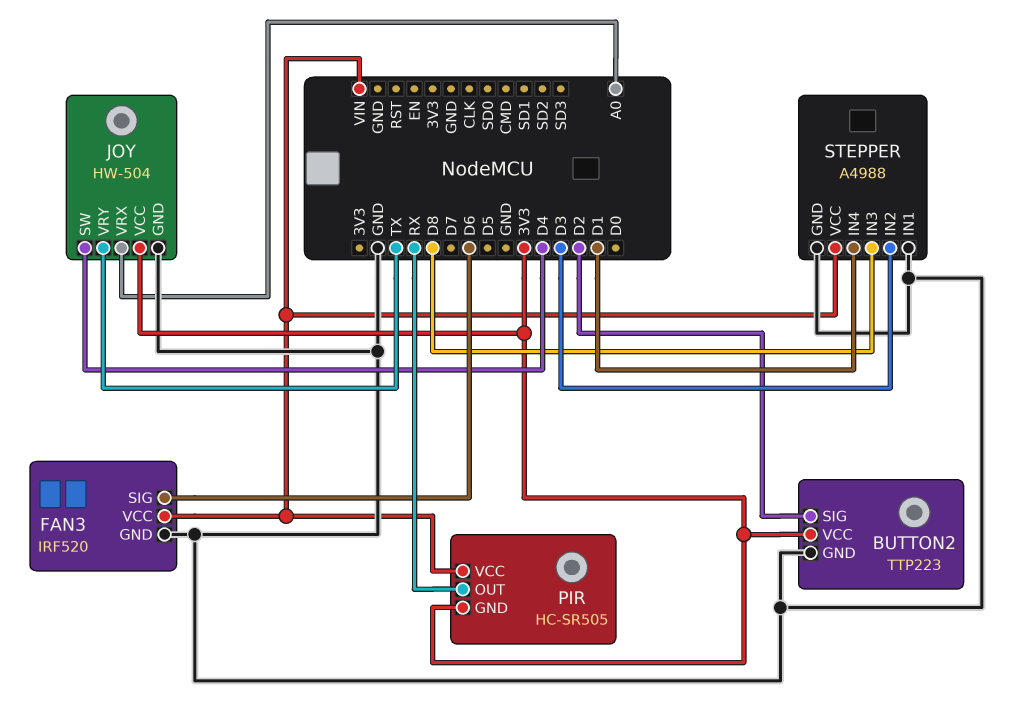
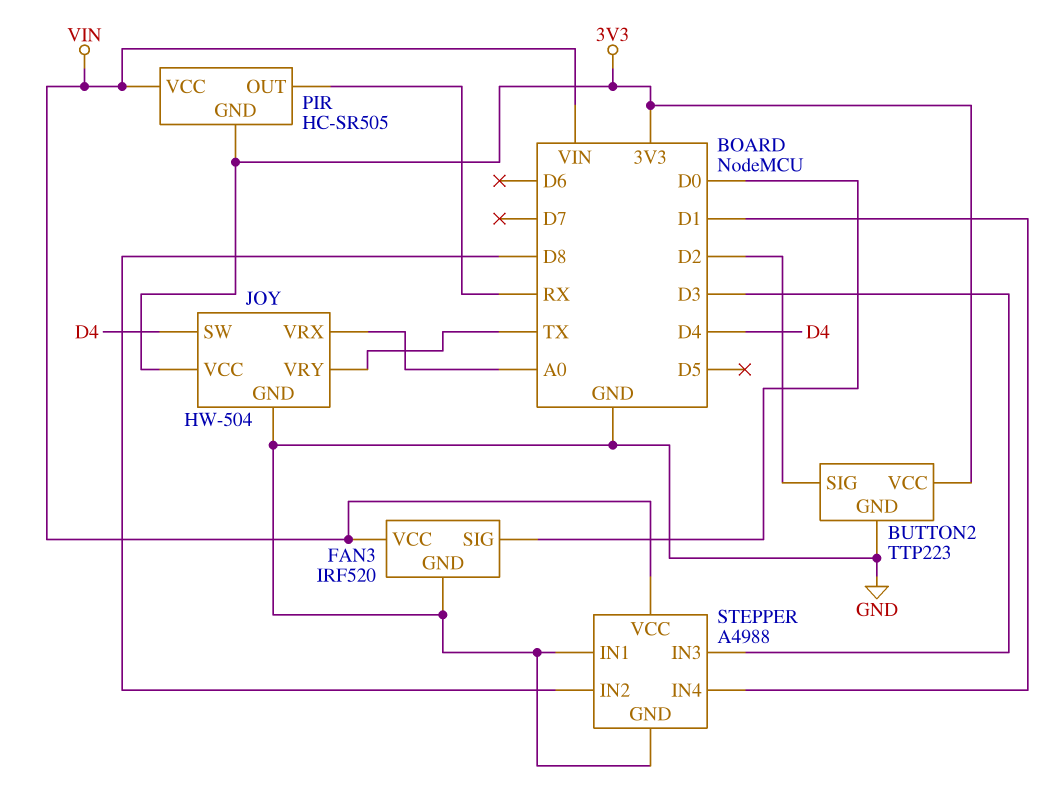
FAN3 pin SIG: D6 -> D0
STEPPER pin IN2: D3 -> D8
STEPPER pin IN3: D8 -> D3

